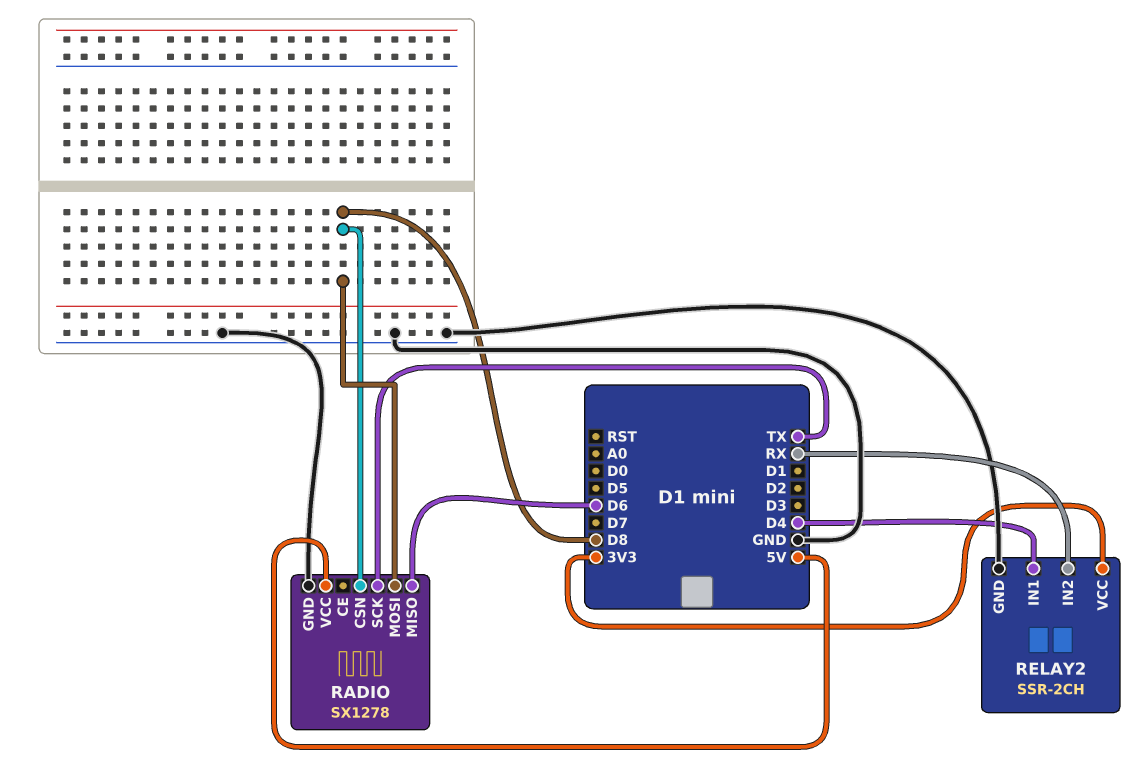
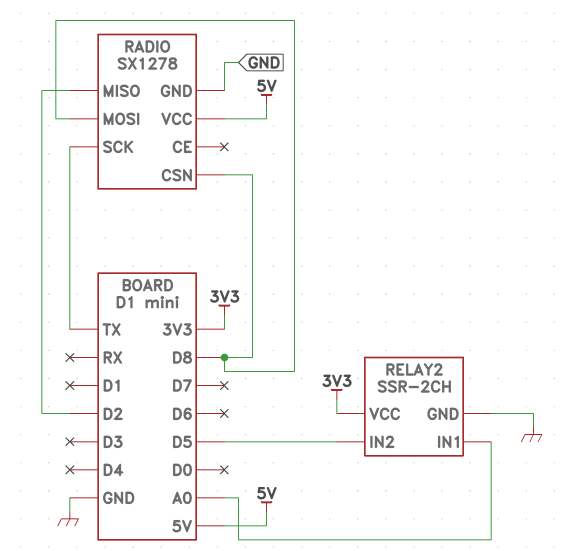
RADIO pin MISO: D6 -> D2
RELAY2 pin IN1: D4 -> A0
RELAY2 pin IN2: RX -> D5

